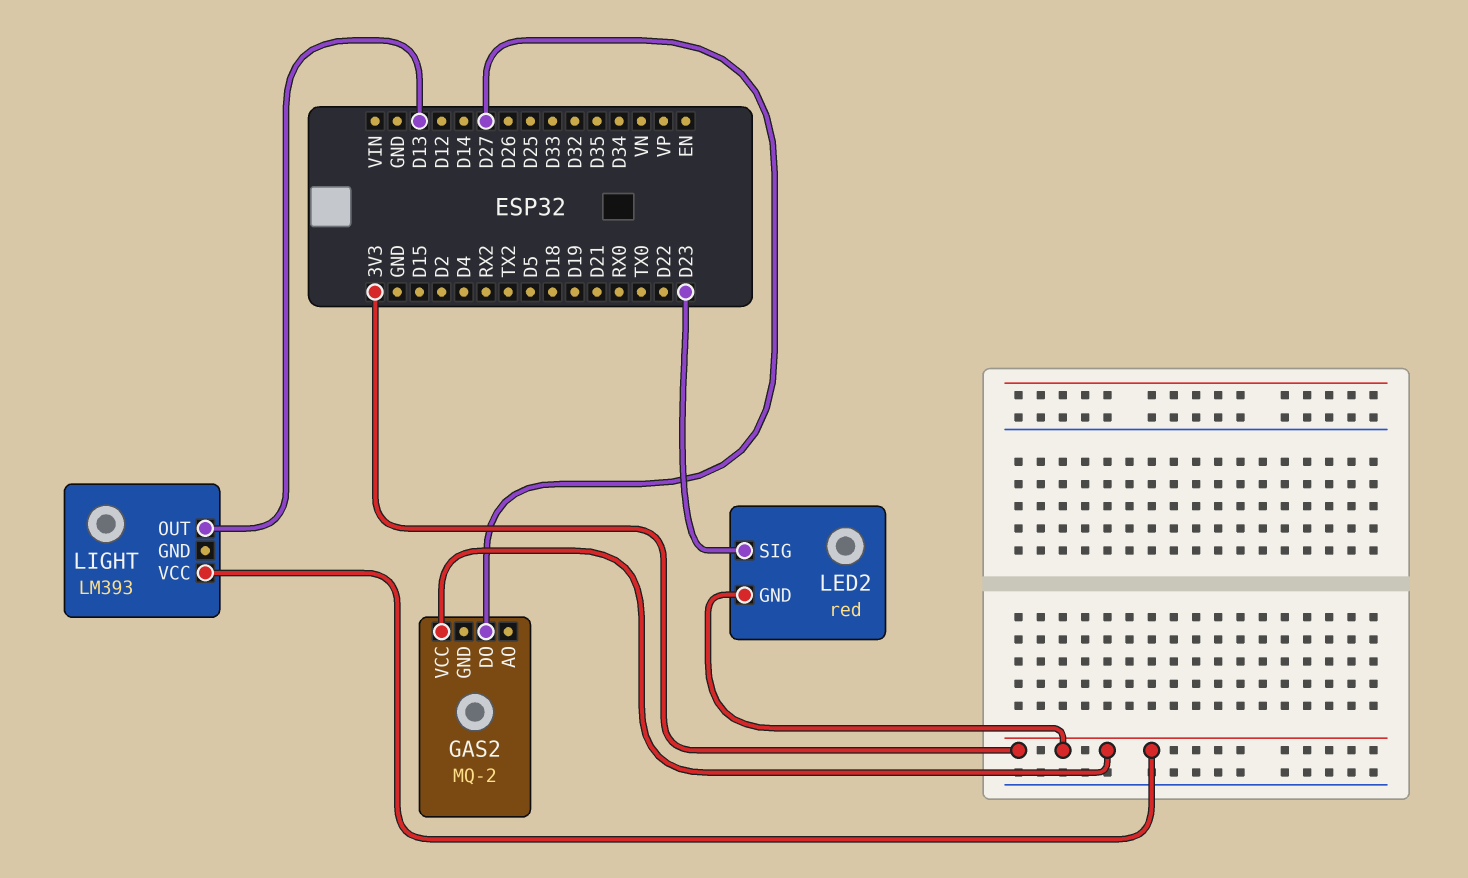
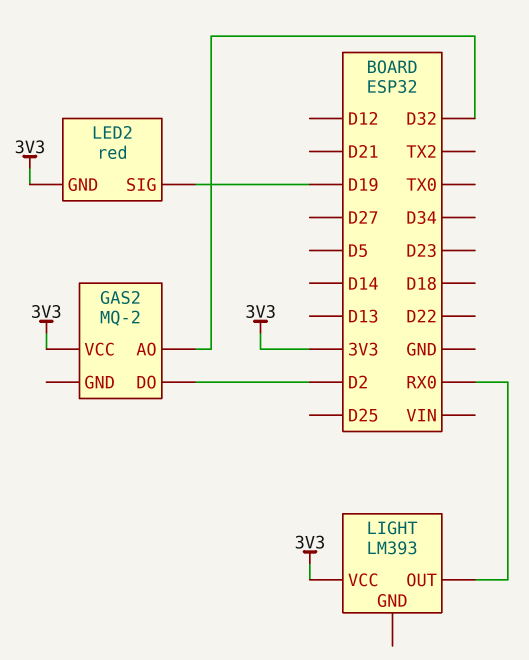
GAS2 pin AO: none -> D32
GAS2 pin DO: D27 -> D2
LED2 pin SIG: D23 -> D19
LIGHT pin OUT: D13 -> RX0

